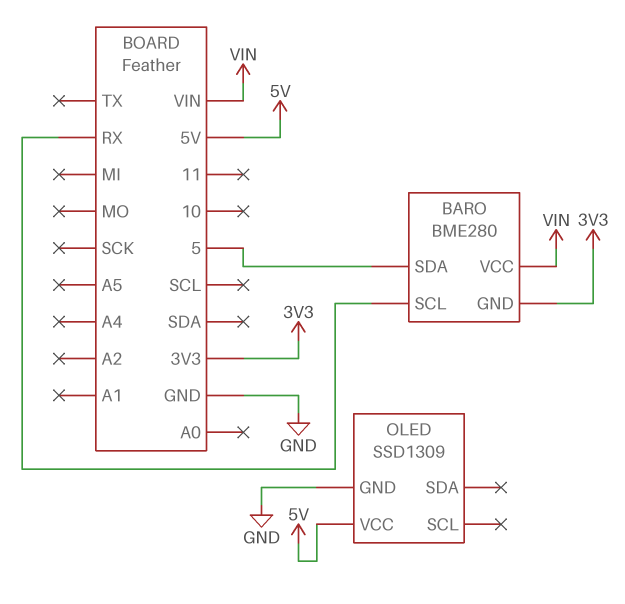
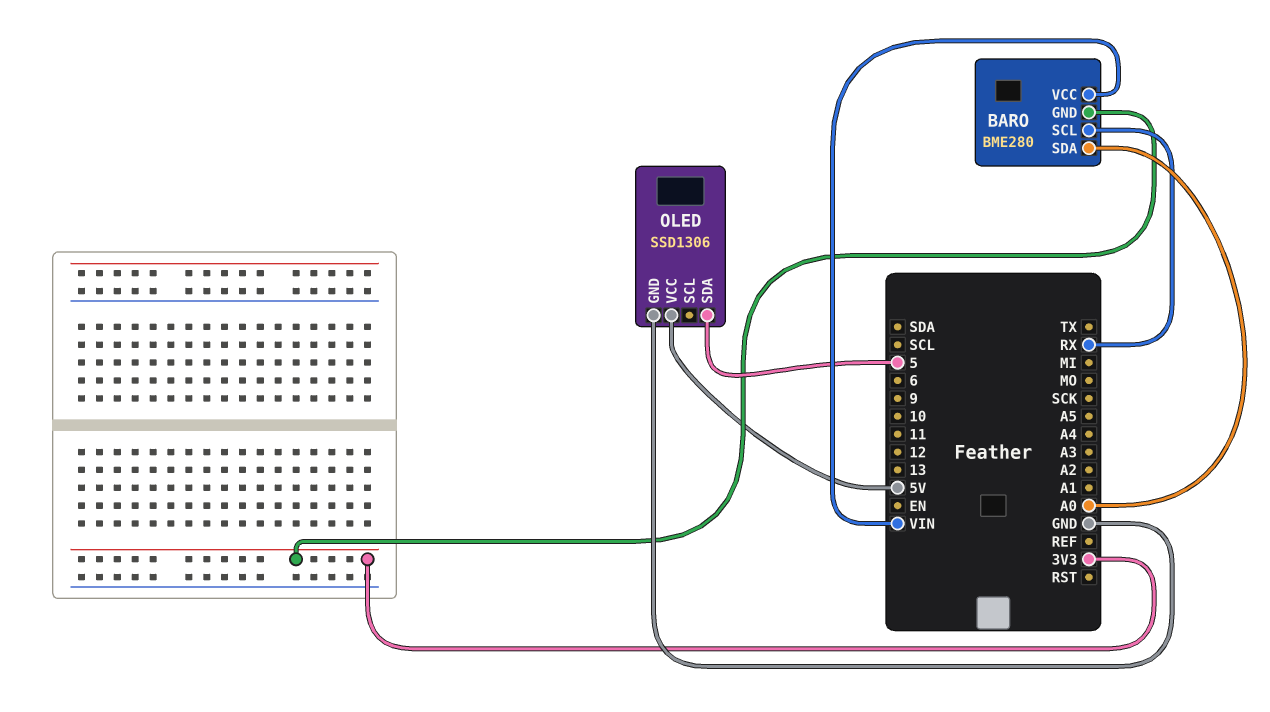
BARO pin SDA: 5 -> A0
OLED: SSD1309 -> SSD1306
OLED pin SDA: none -> 5

